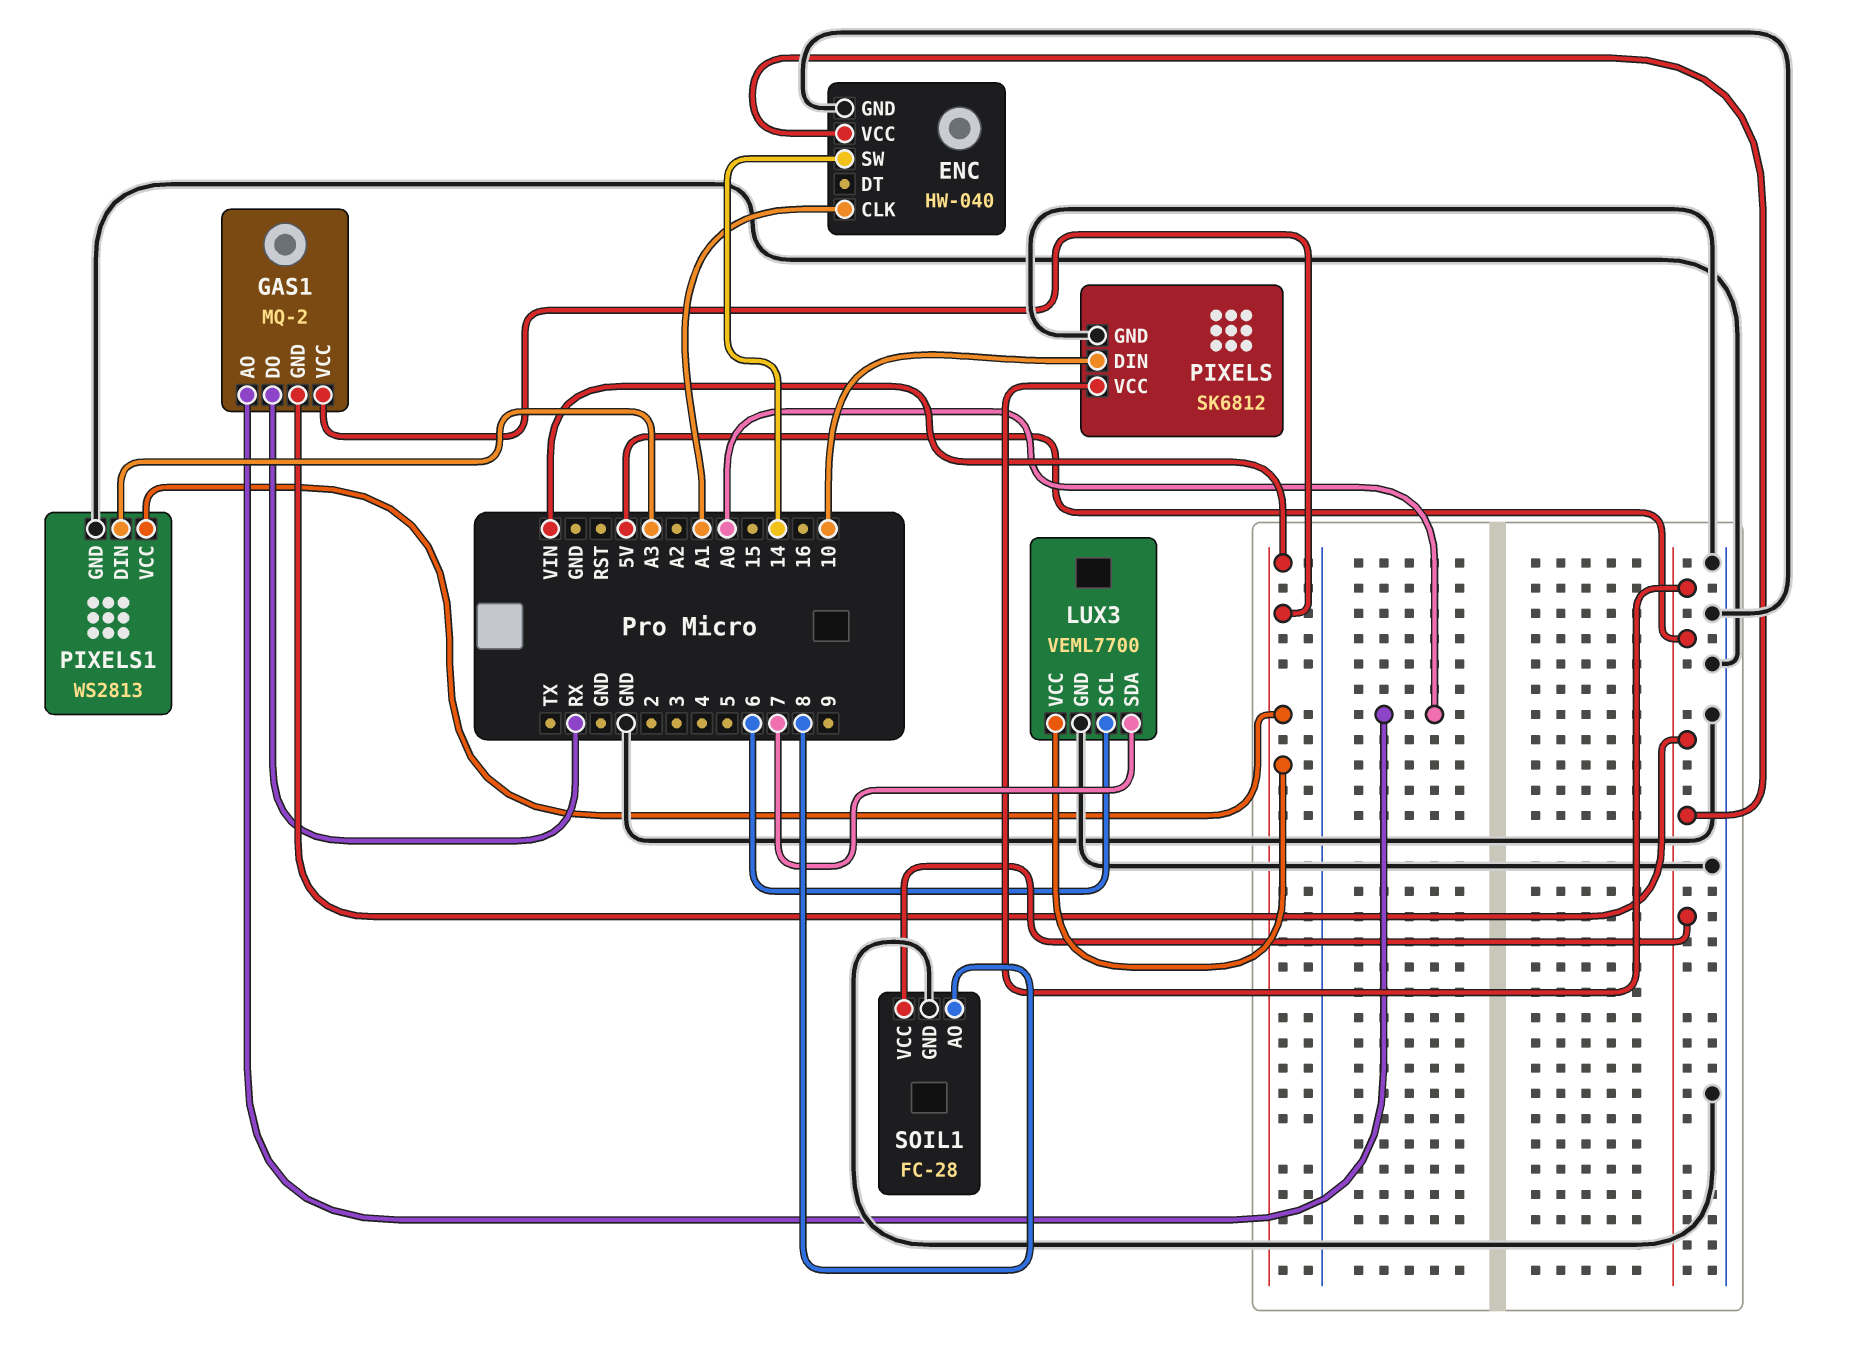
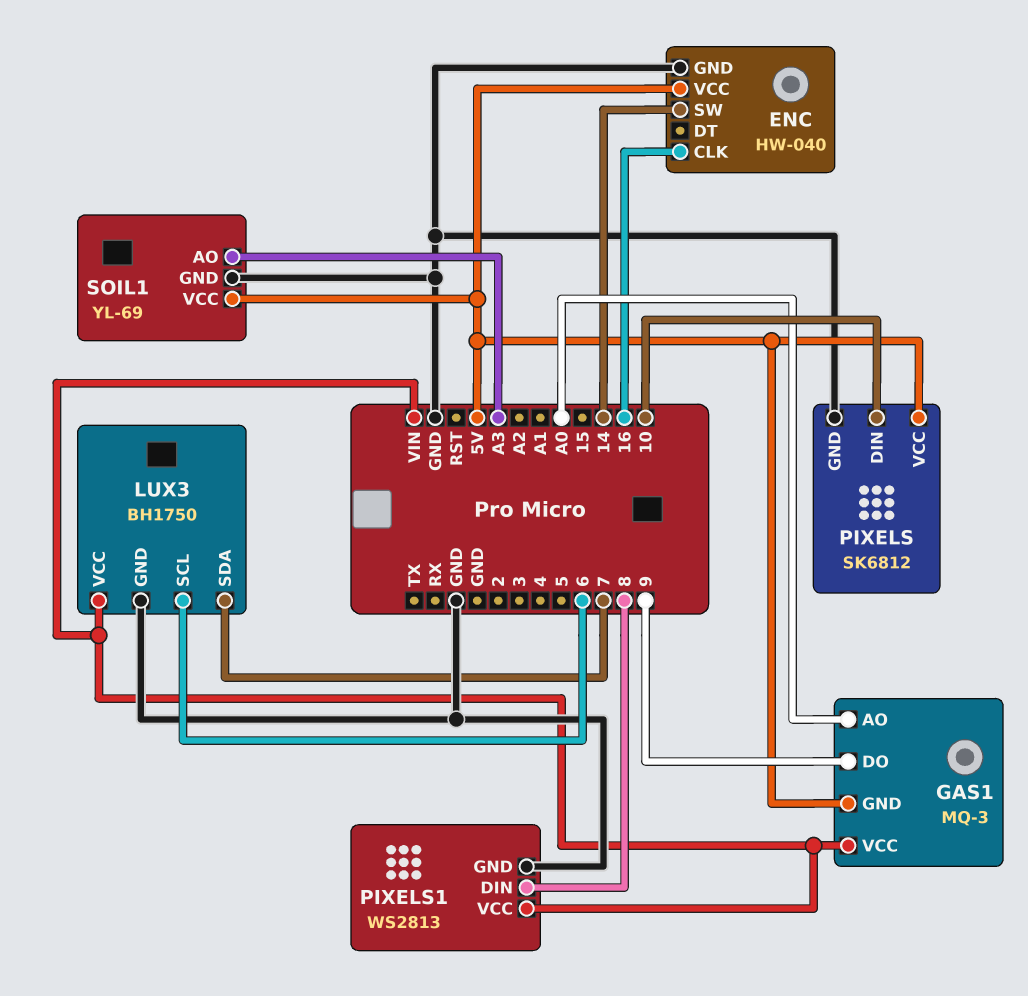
ENC pin CLK: A1 -> 16
GAS1: MQ-2 -> MQ-3
GAS1 pin DO: RX -> 9
LUX3: VEML7700 -> BH1750
PIXELS1 pin DIN: A3 -> 8
SOIL1: FC-28 -> YL-69
SOIL1 pin AO: 8 -> A3

